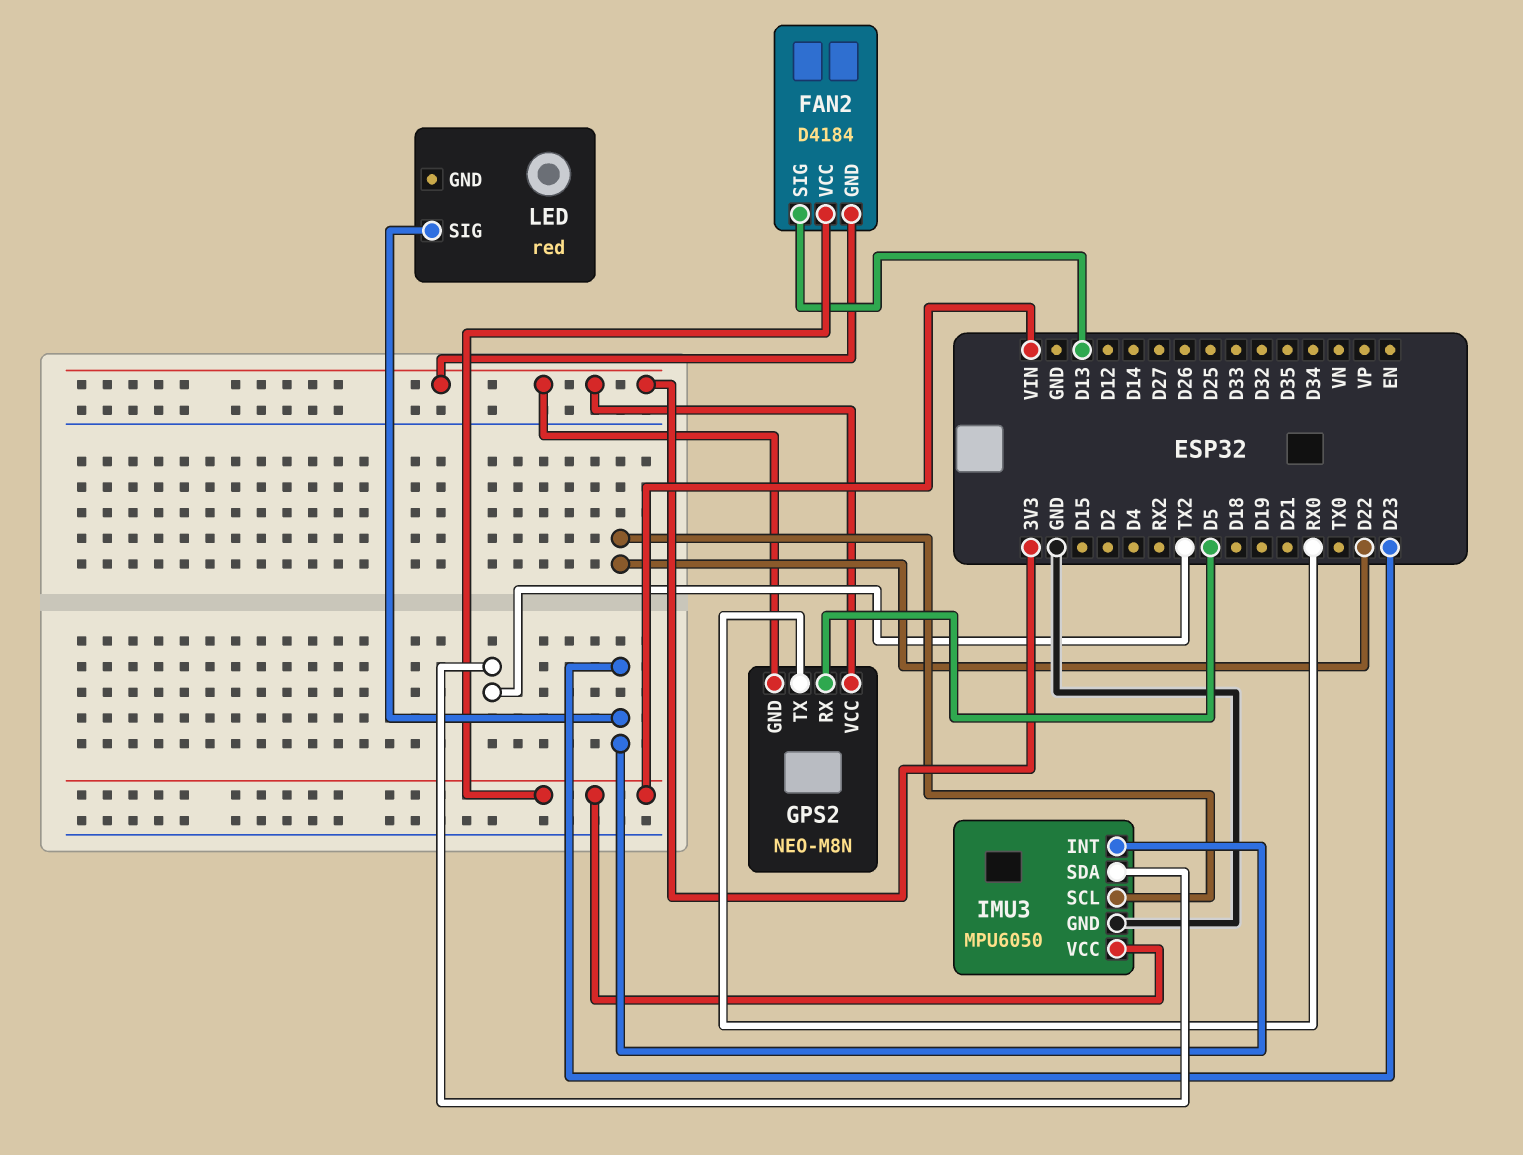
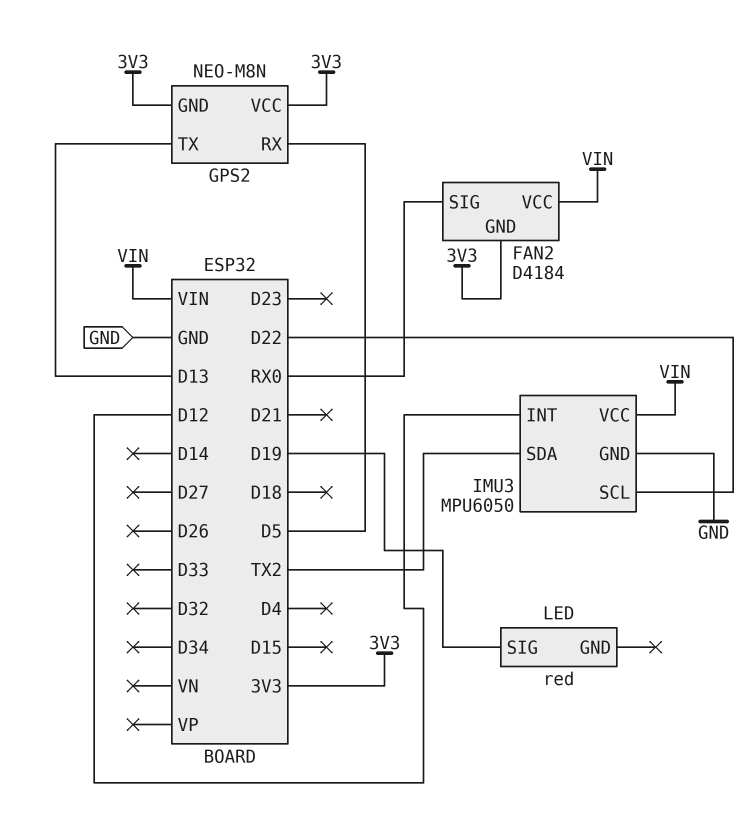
FAN2 pin SIG: D13 -> RX0
GPS2 pin TX: RX0 -> D13
IMU3 pin INT: D23 -> D12
LED pin SIG: D23 -> D19

